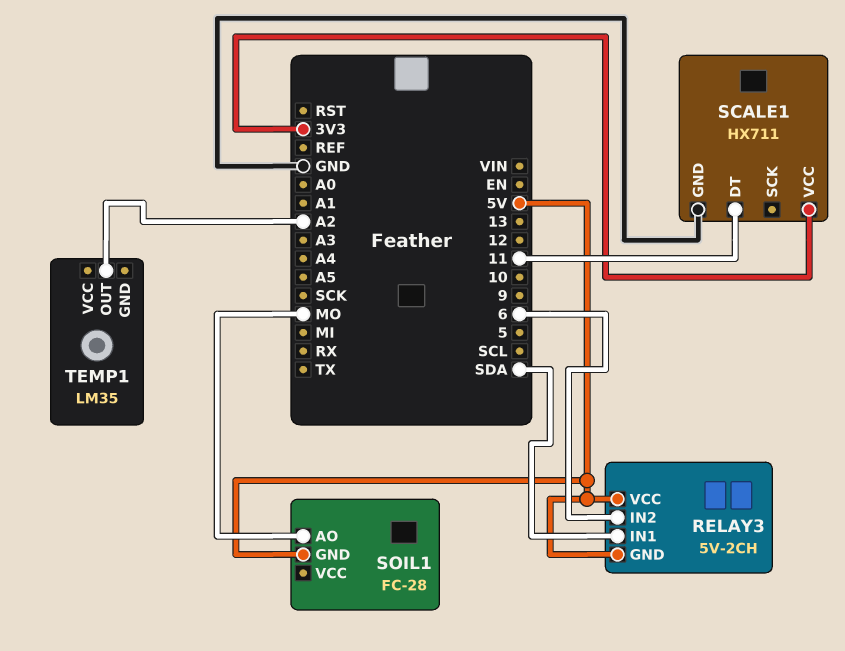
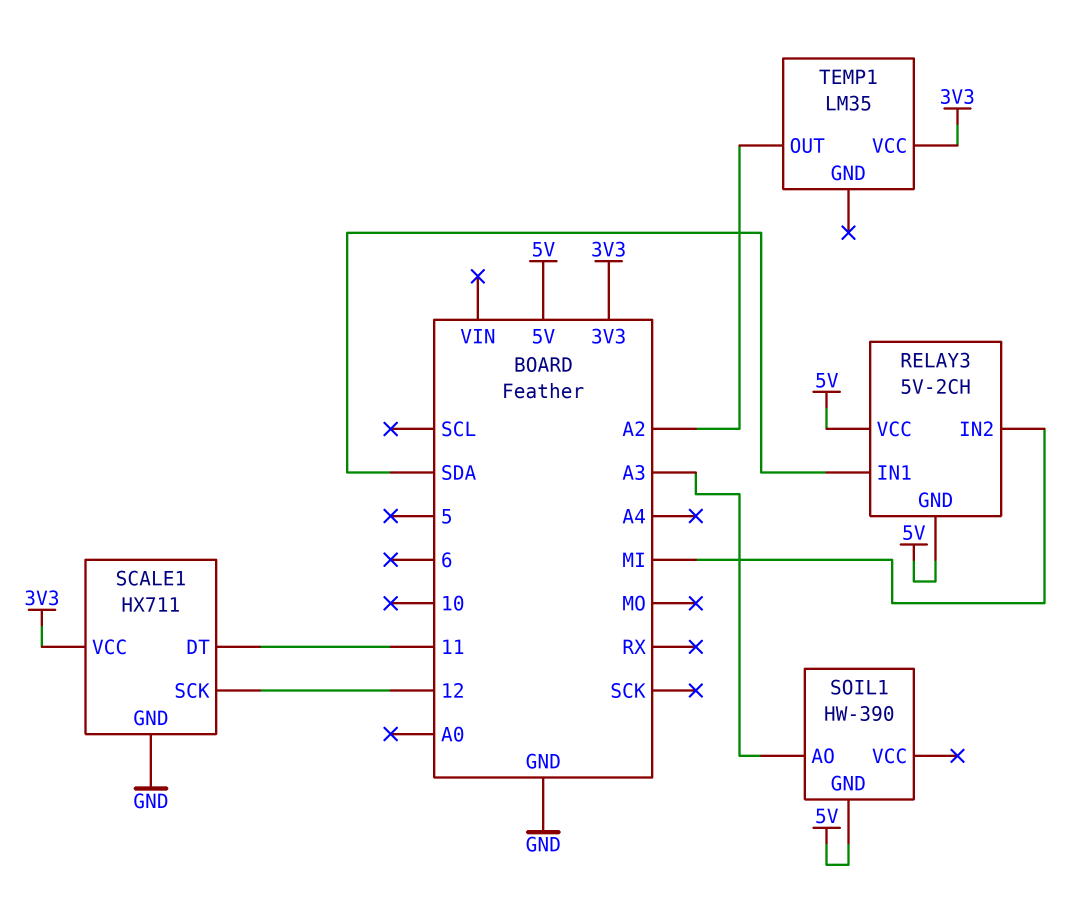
RELAY3 pin IN2: 6 -> MI
SCALE1 pin SCK: none -> 12
SOIL1: FC-28 -> HW-390
SOIL1 pin AO: MO -> A3
TEMP1 pin VCC: none -> 3V3

